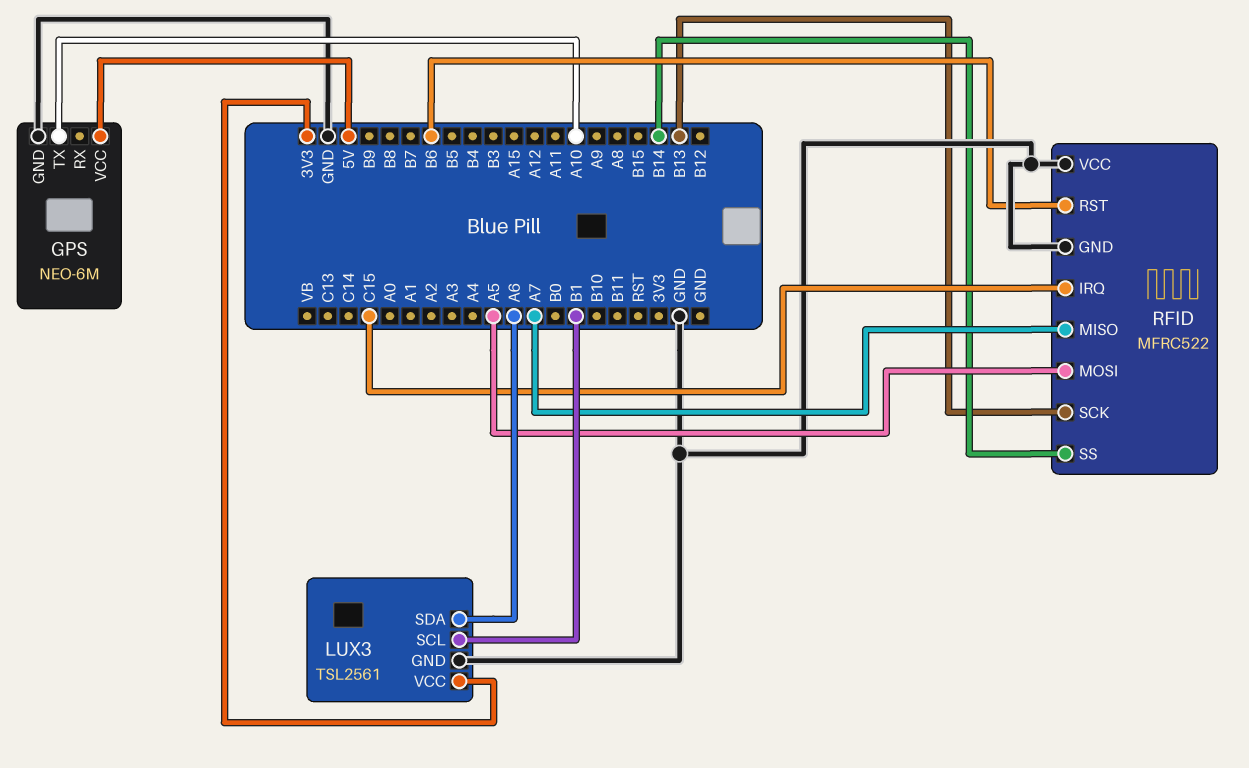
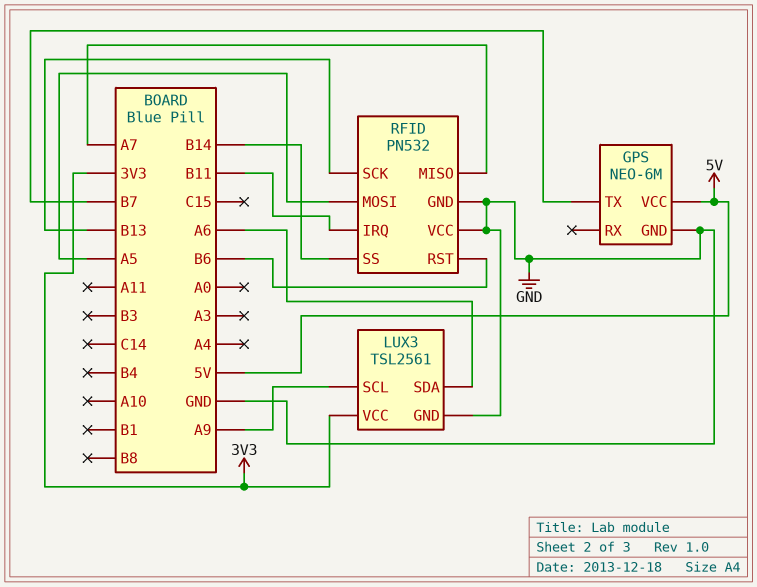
GPS pin TX: A10 -> B7
LUX3 pin SCL: B1 -> A9
RFID: MFRC522 -> PN532
RFID pin IRQ: C15 -> B11

